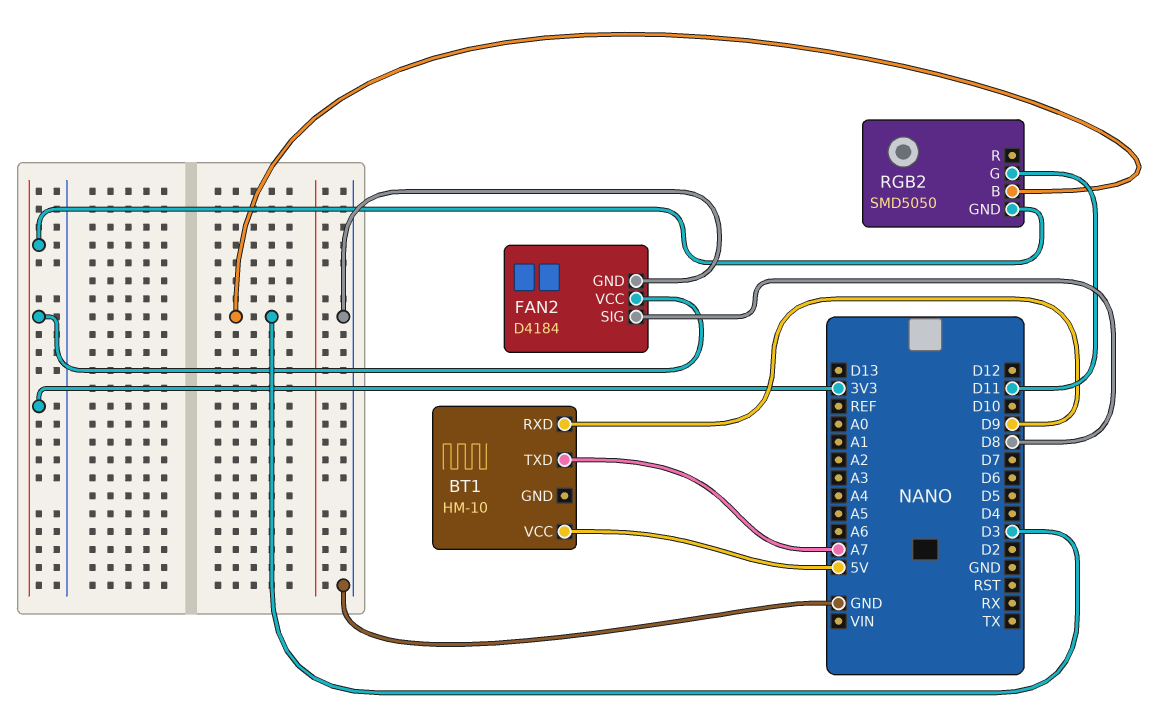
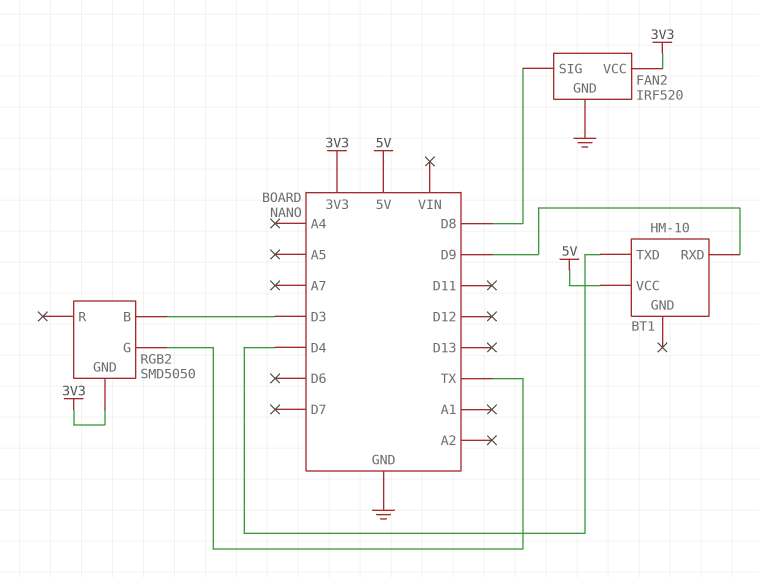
BT1 pin TXD: A7 -> D4
FAN2: D4184 -> IRF520
RGB2 pin G: D11 -> TX

